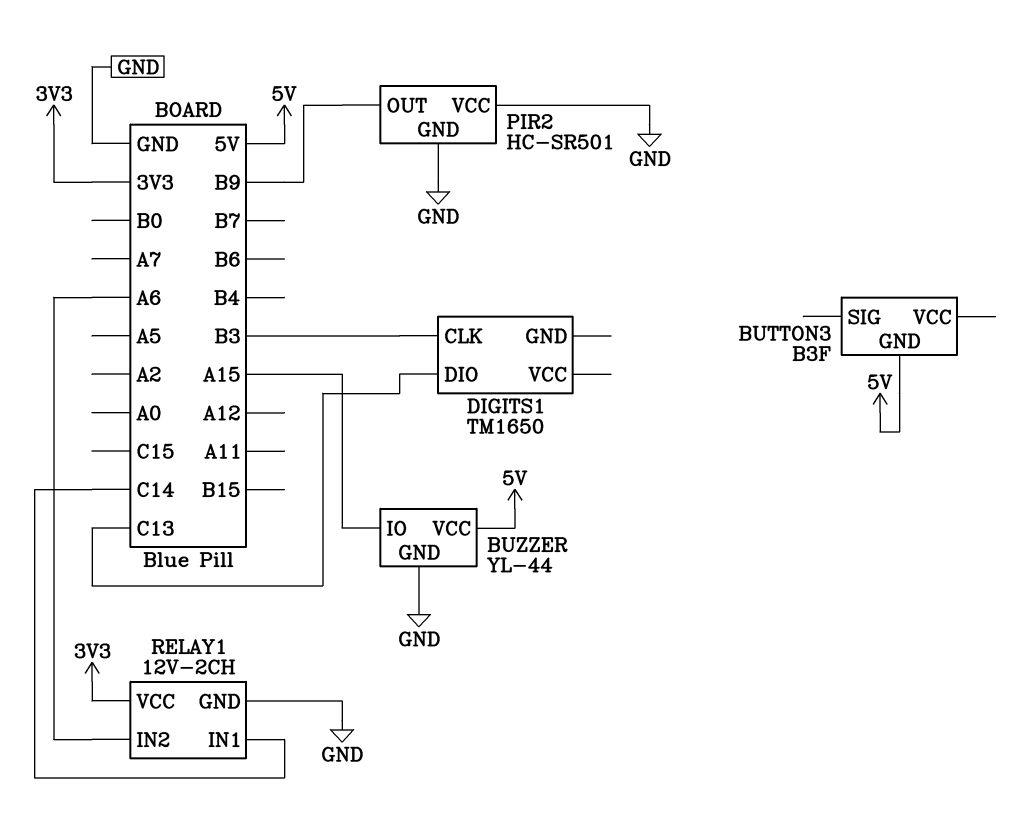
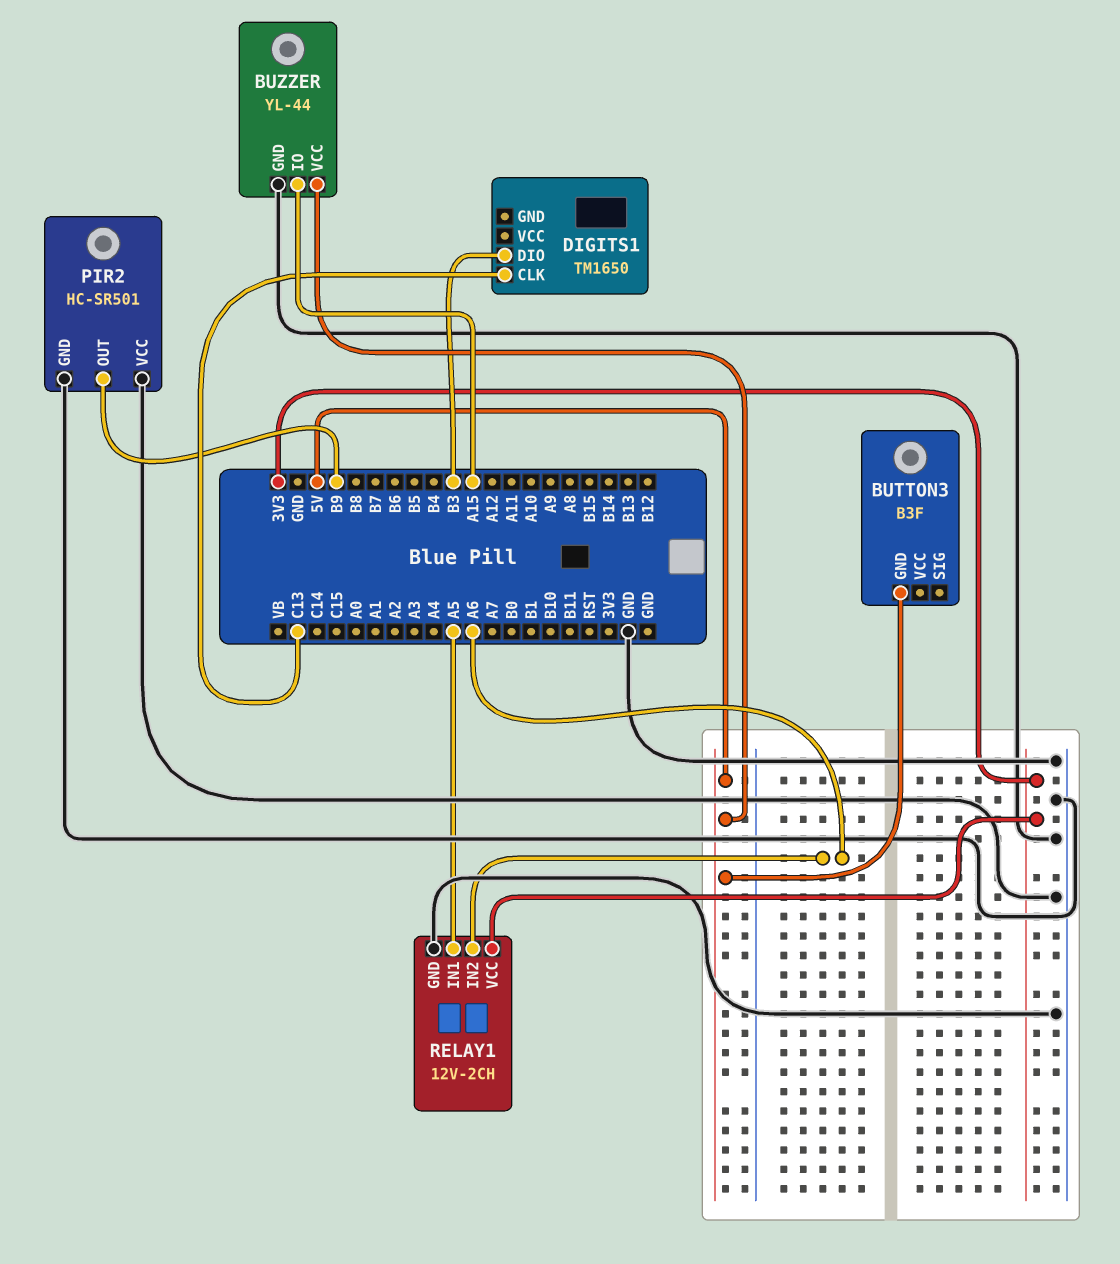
DIGITS1 pin CLK: B3 -> C13
DIGITS1 pin DIO: C13 -> B3
RELAY1 pin IN1: C14 -> A5

